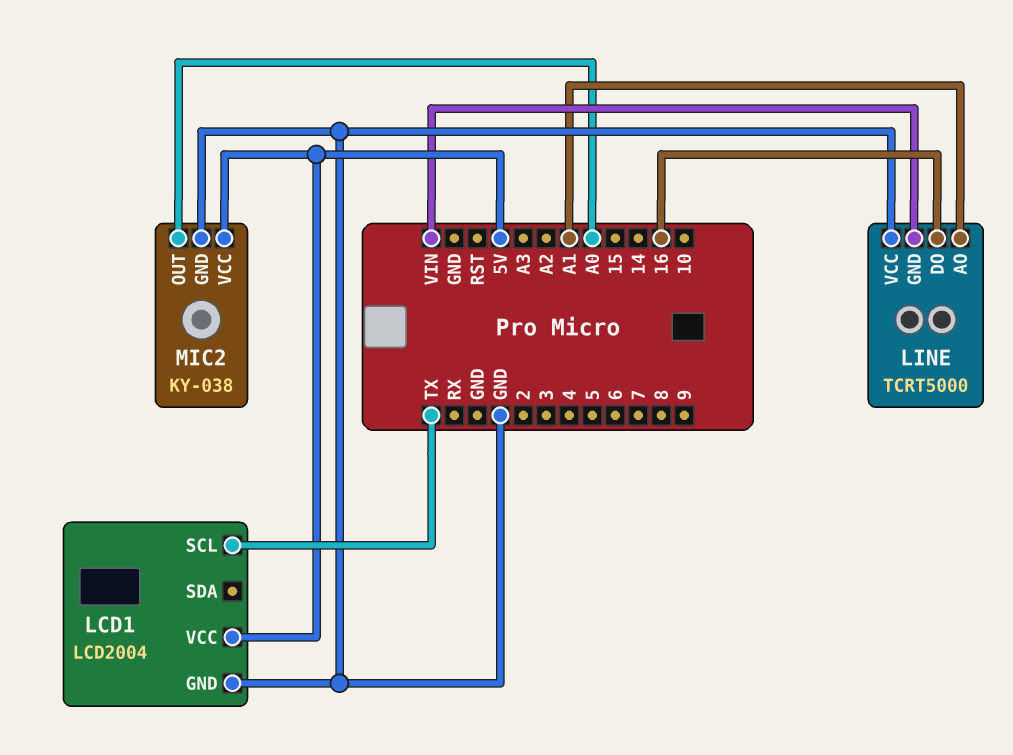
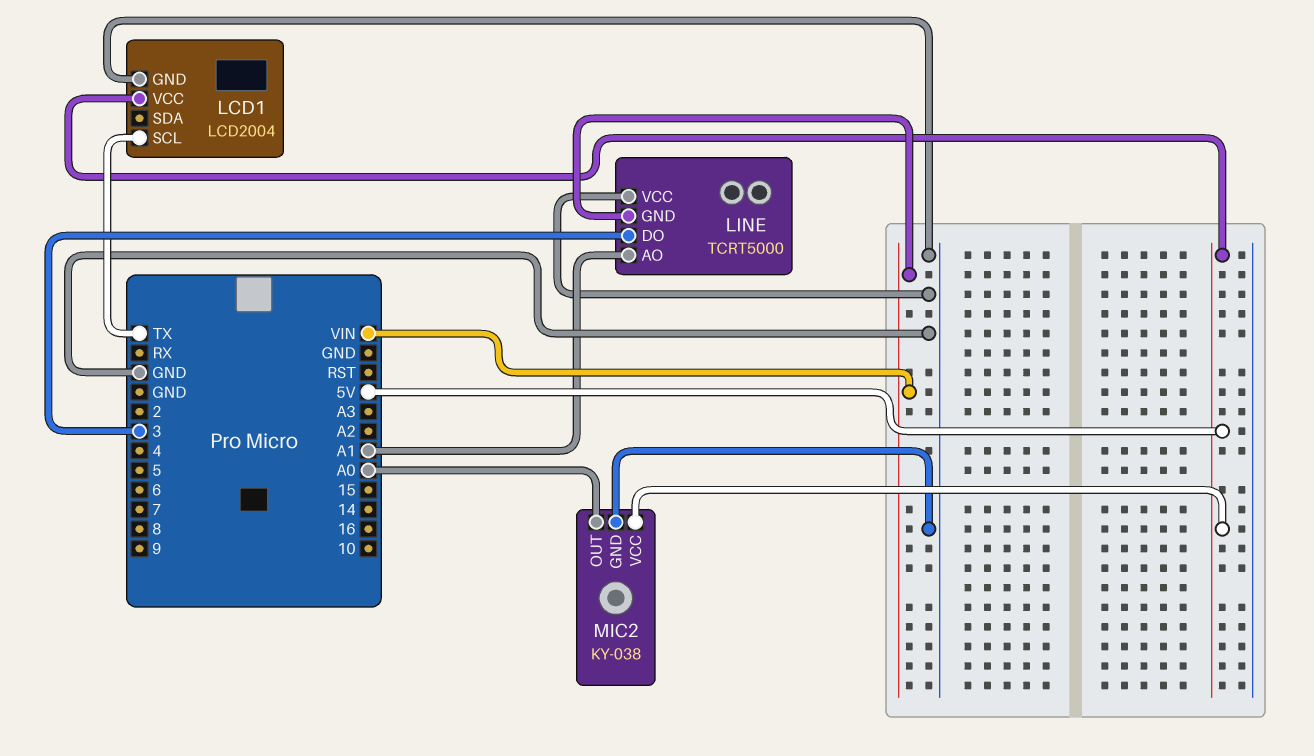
LINE pin DO: 16 -> 3

